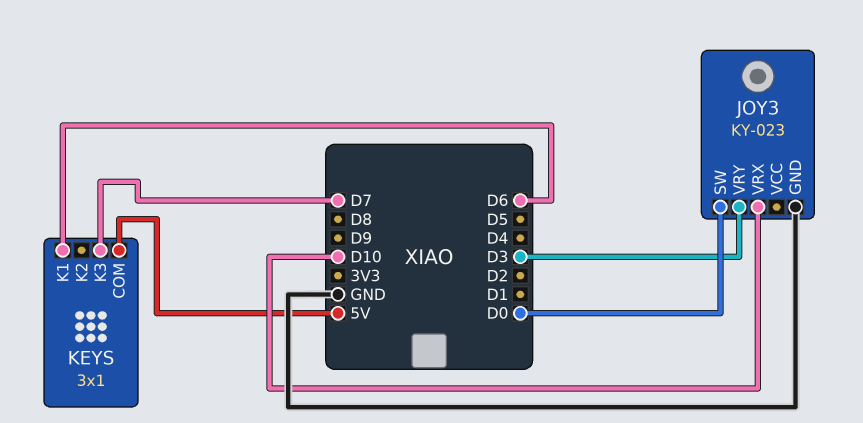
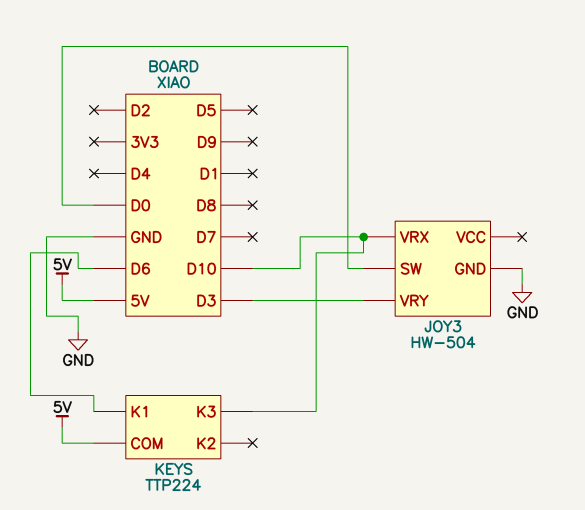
JOY3: KY-023 -> HW-504
KEYS: 3x1 -> TTP224
KEYS pin K3: D7 -> D10

